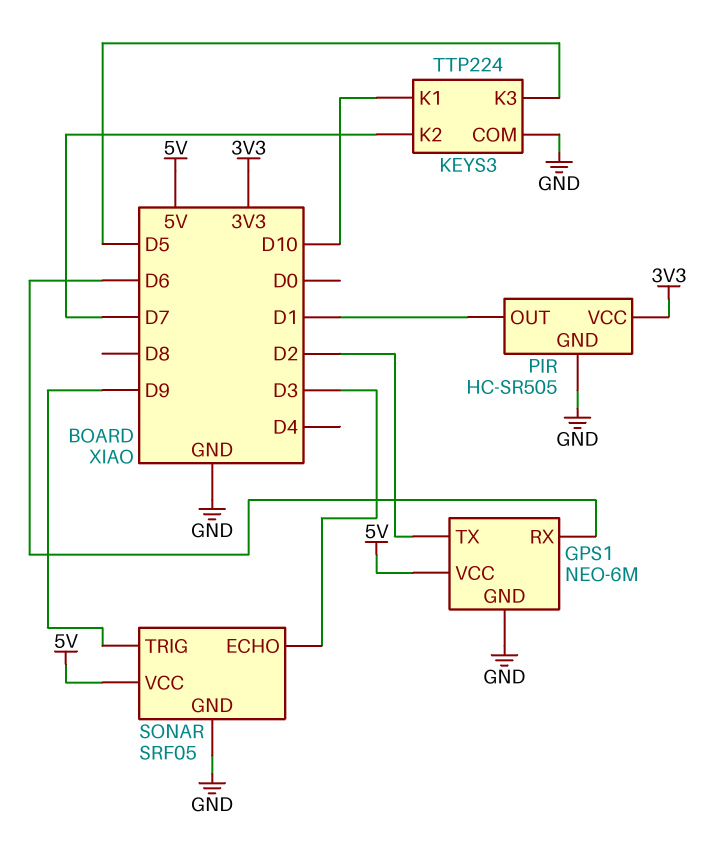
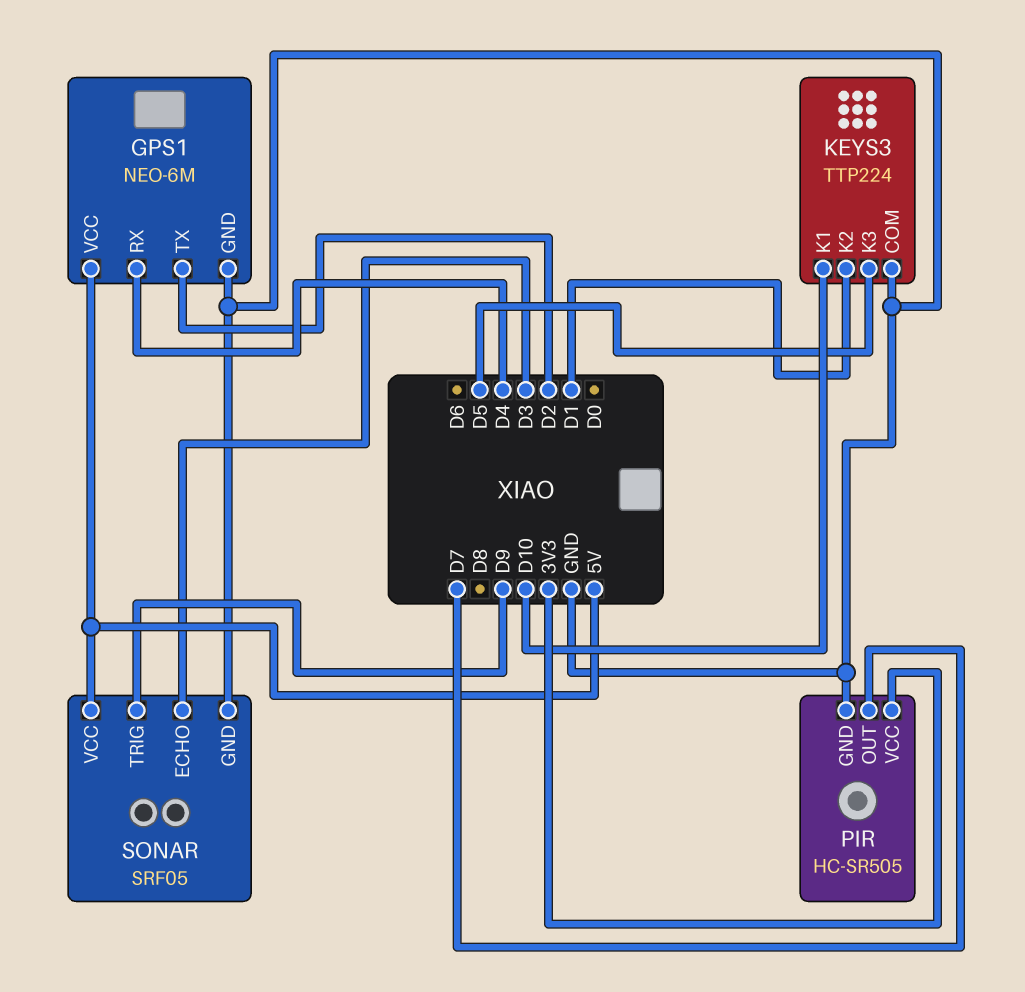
GPS1 pin RX: D6 -> D4
KEYS3 pin K2: D7 -> D1
PIR pin OUT: D1 -> D7

